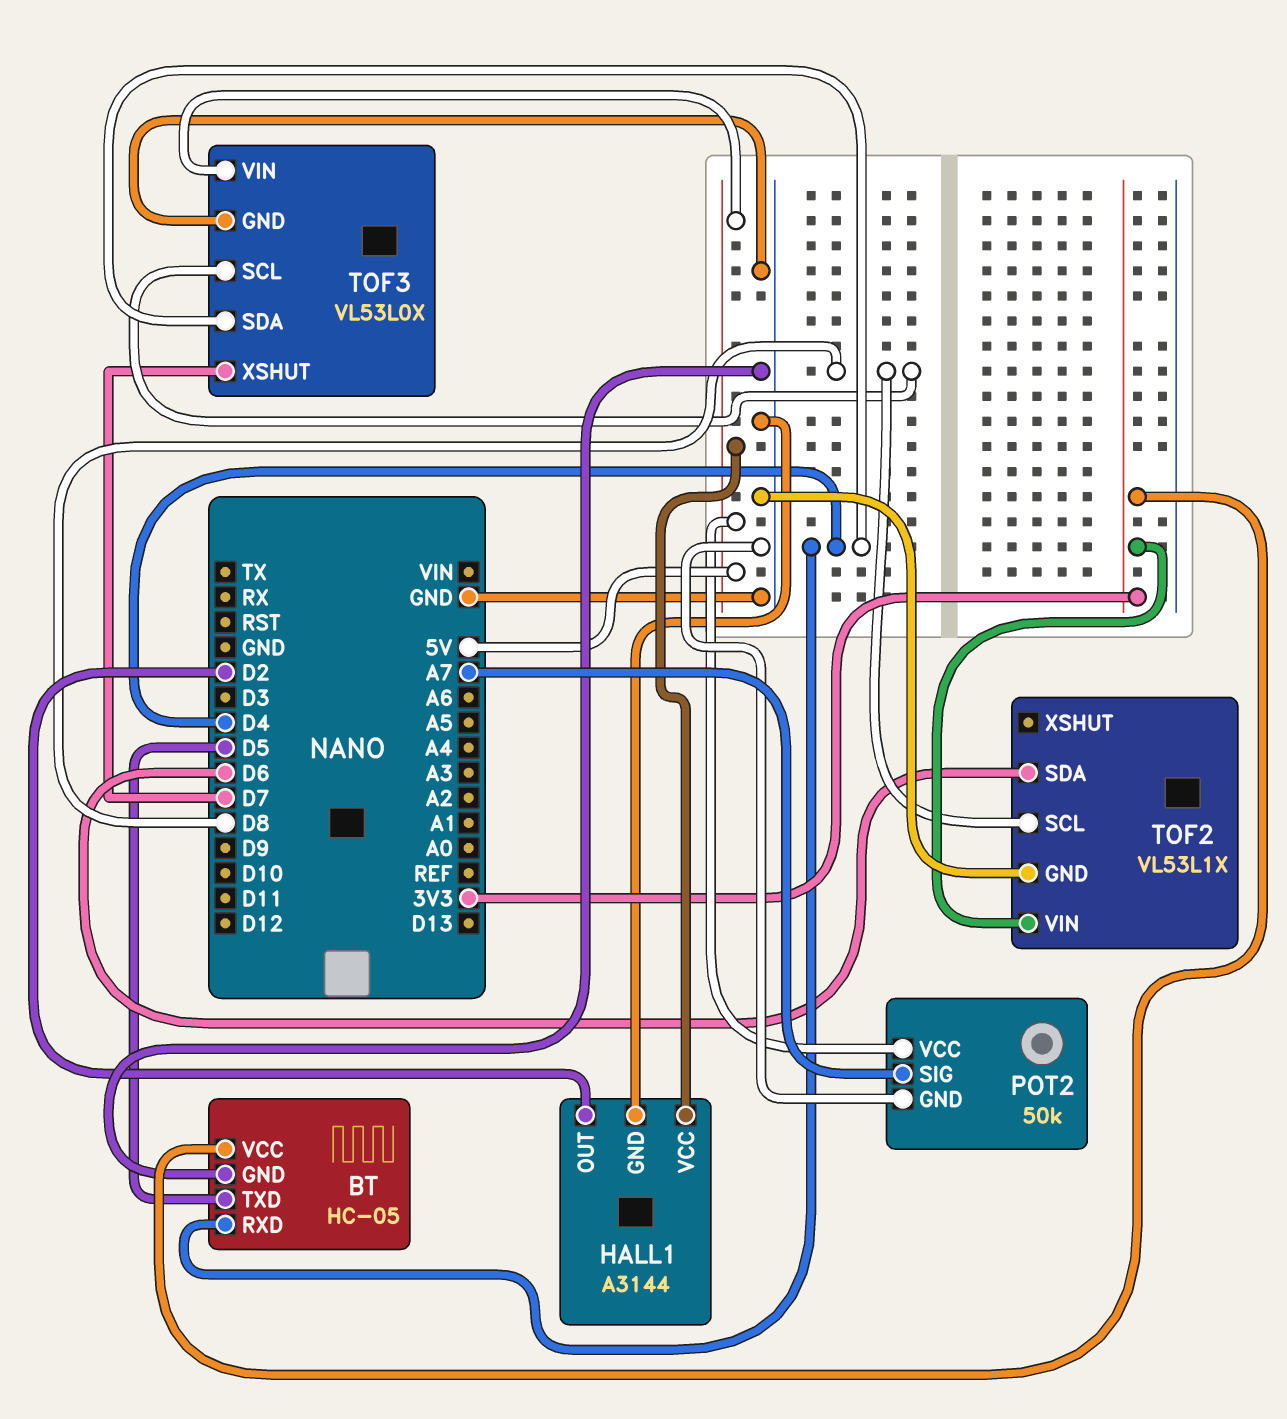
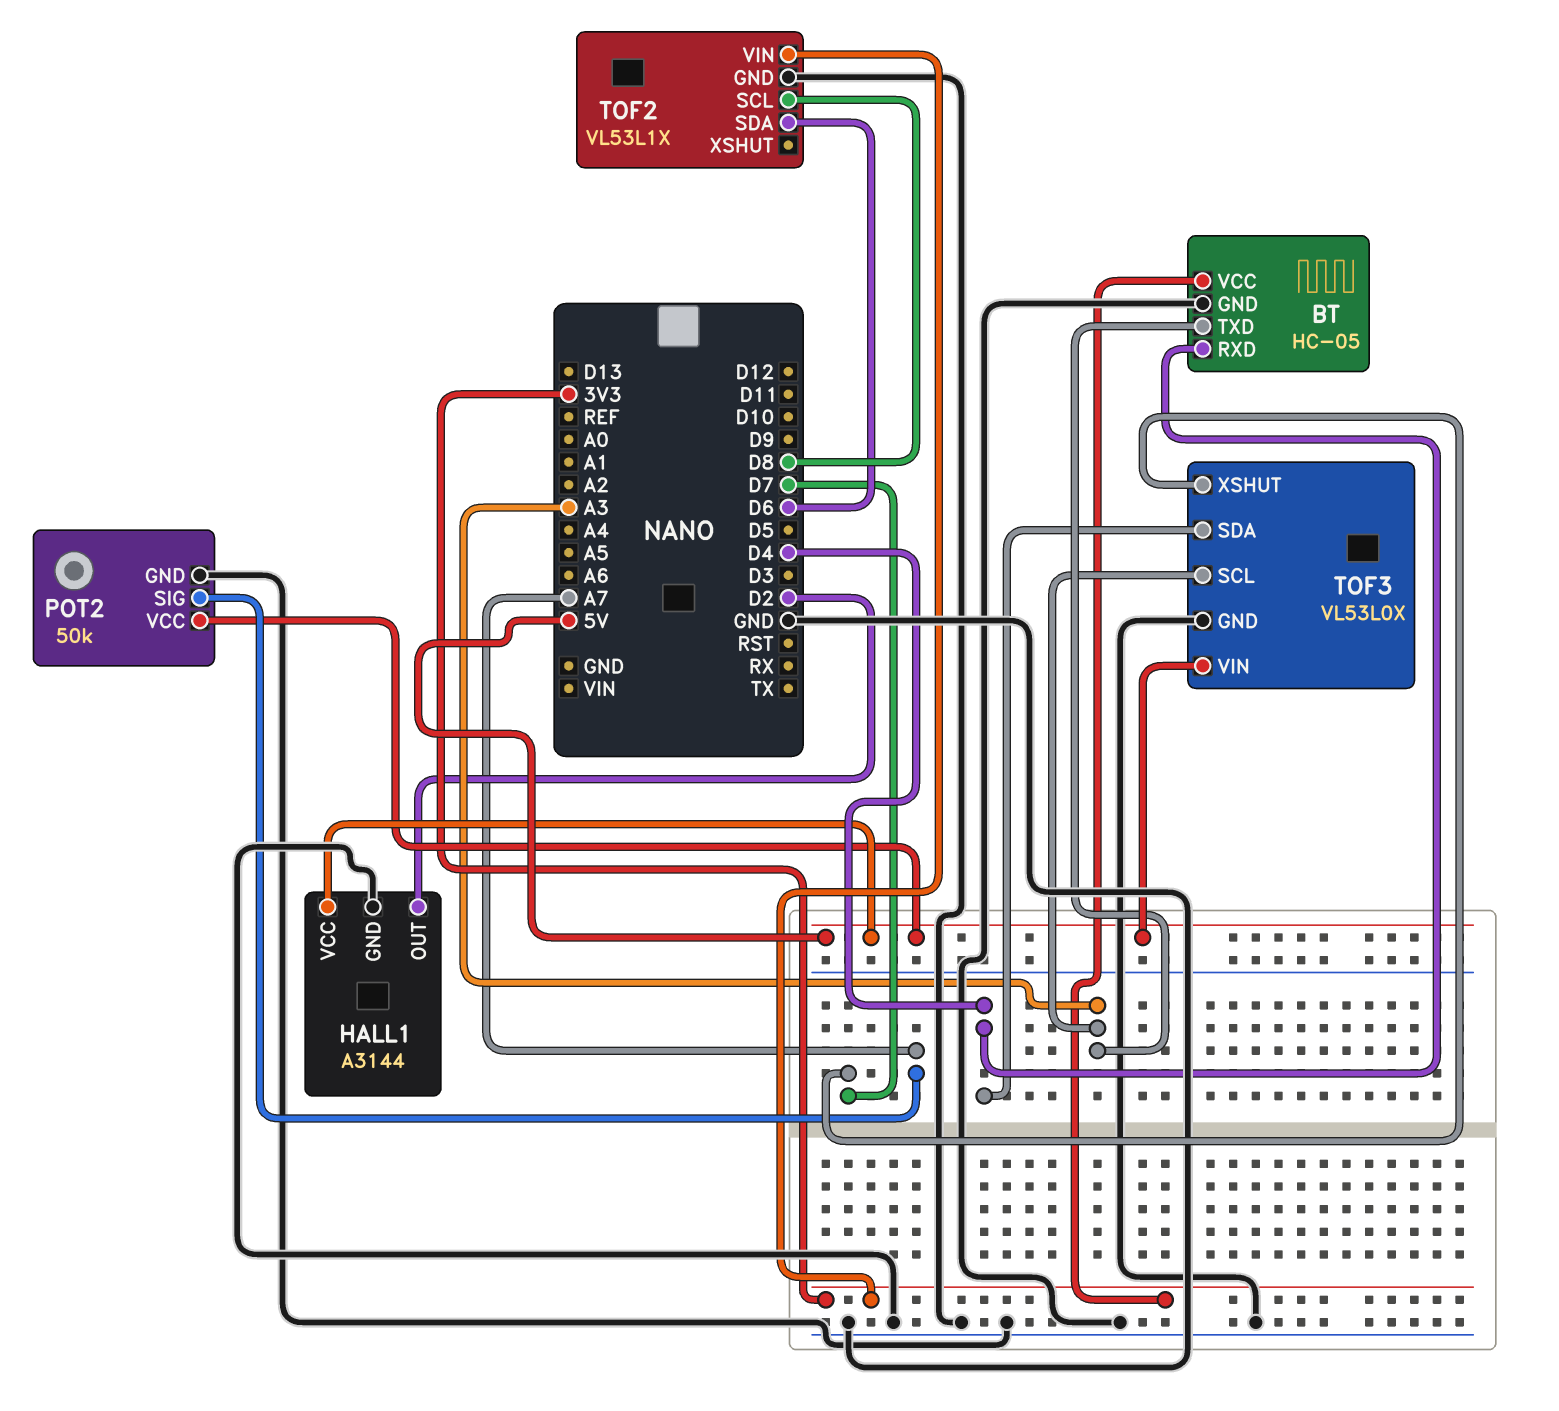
BT pin TXD: D5 -> A3
TOF3 pin SCL: D8 -> A3

